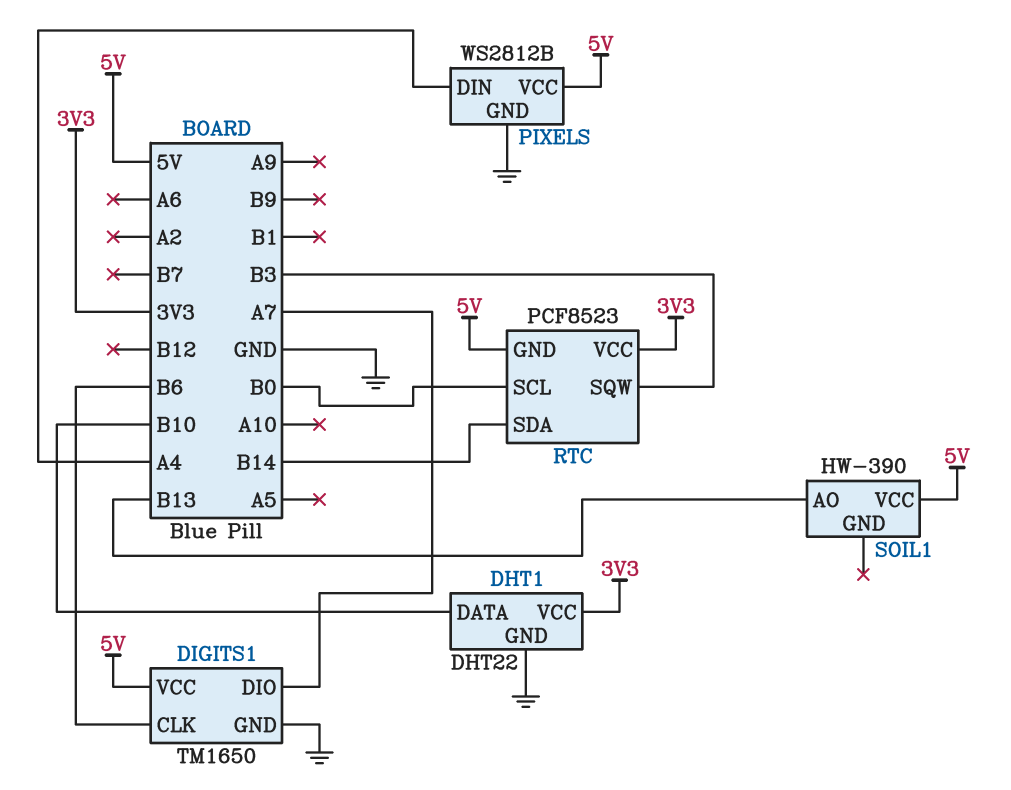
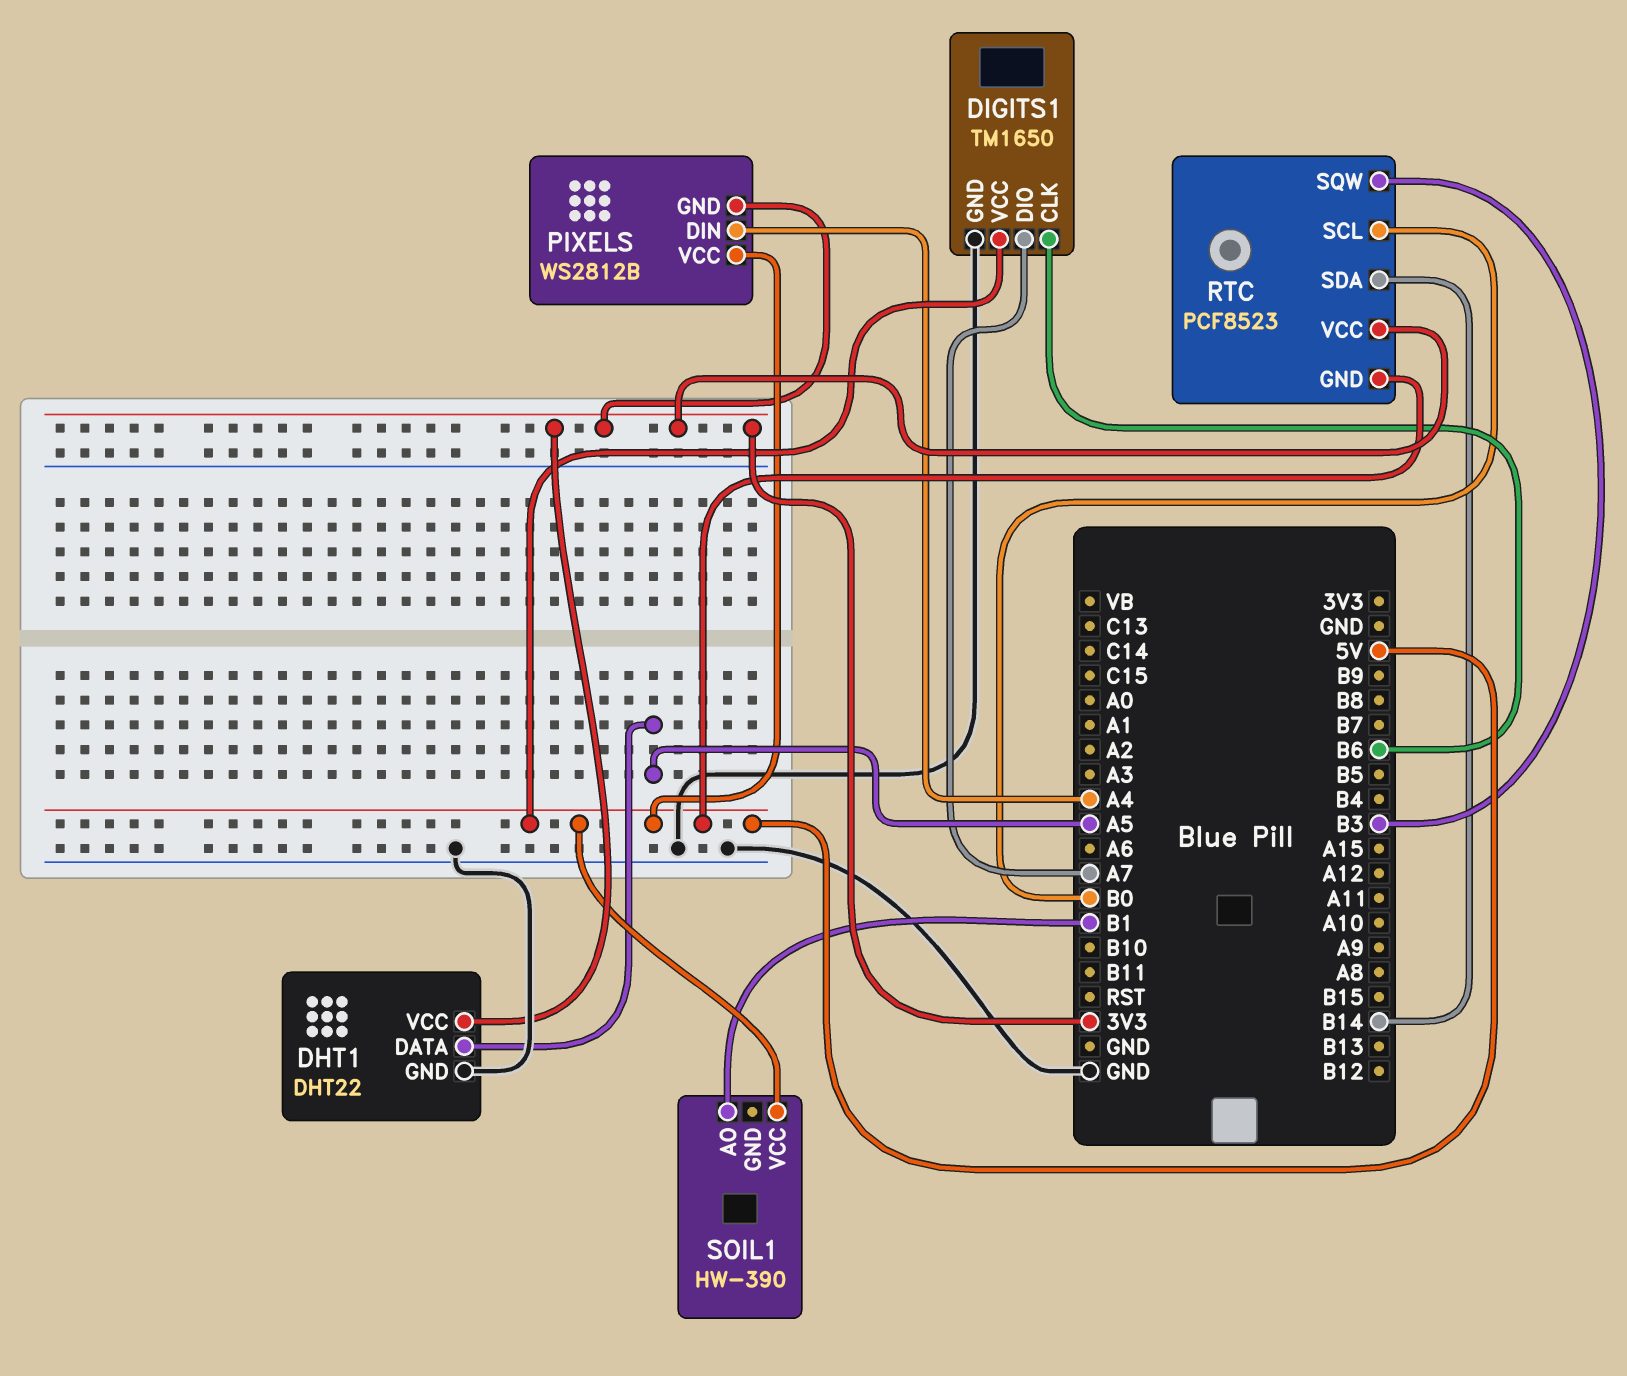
DHT1 pin DATA: B10 -> A5
PIXELS pin GND: GND -> 3V3
SOIL1 pin AO: B13 -> B1

